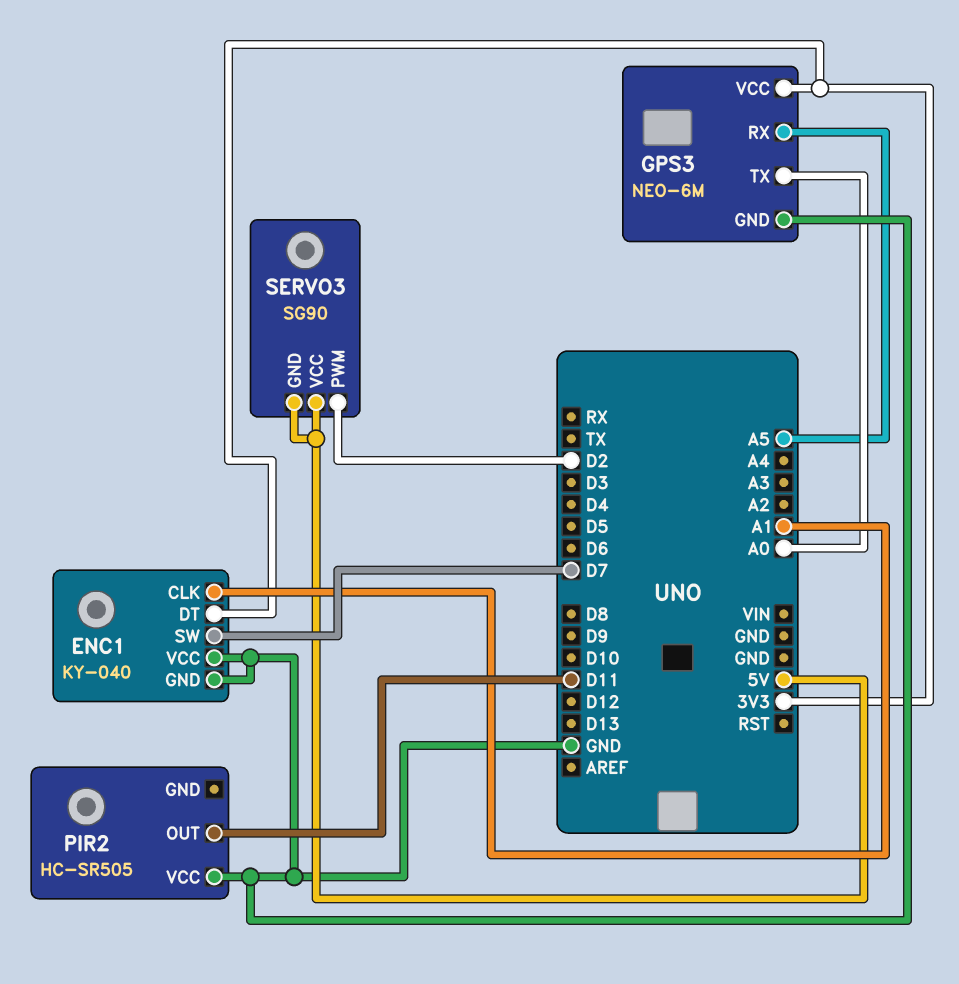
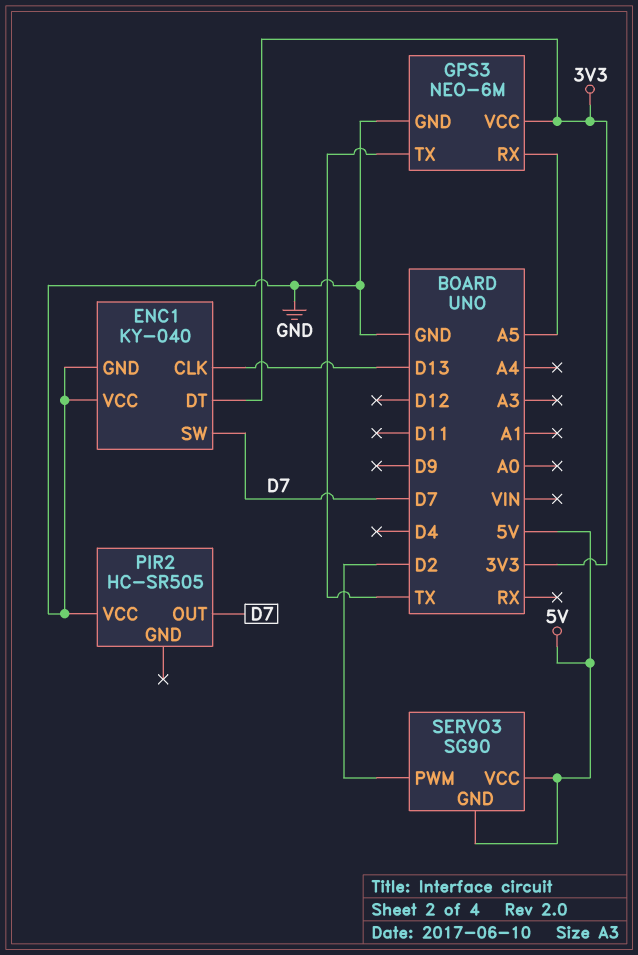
ENC1 pin CLK: A1 -> D13
GPS3 pin TX: A0 -> TX
PIR2 pin OUT: D11 -> D7

